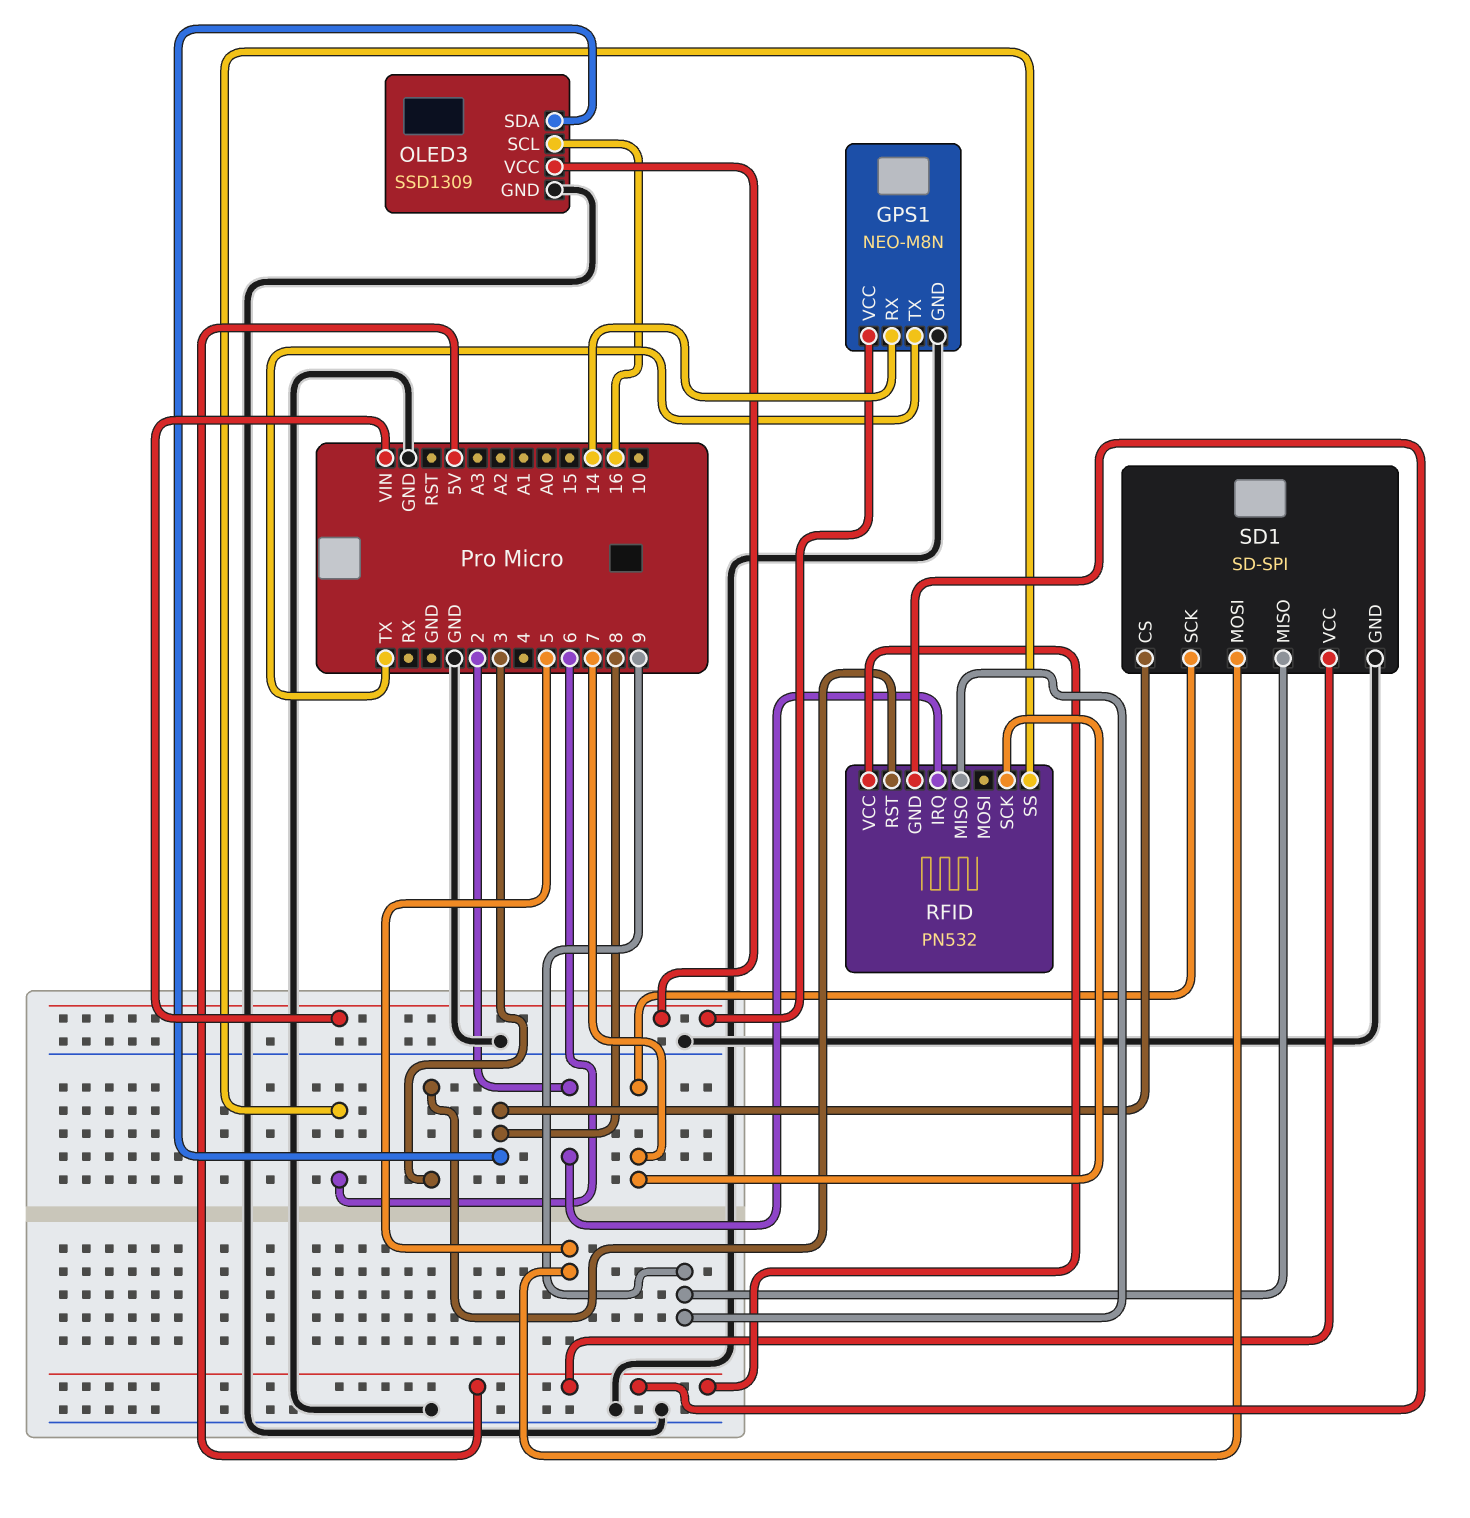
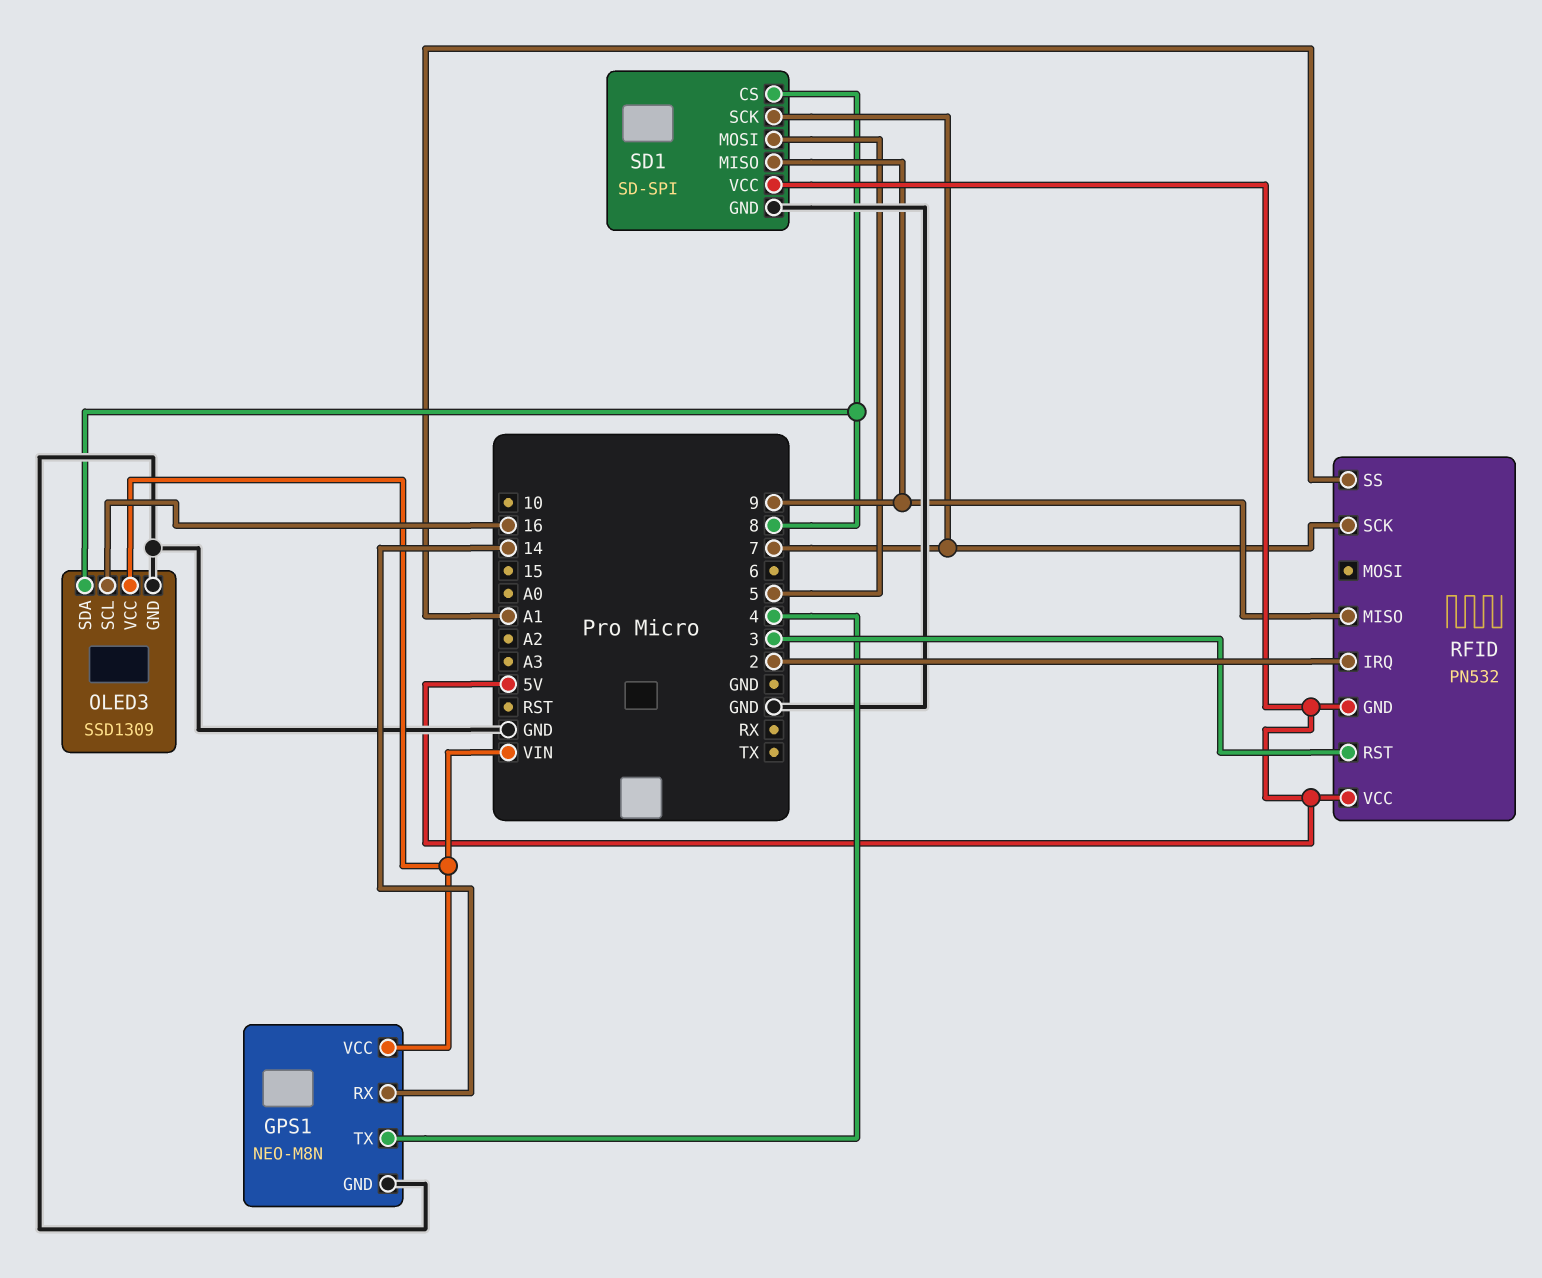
GPS1 pin TX: TX -> 4
RFID pin SS: 6 -> A1

